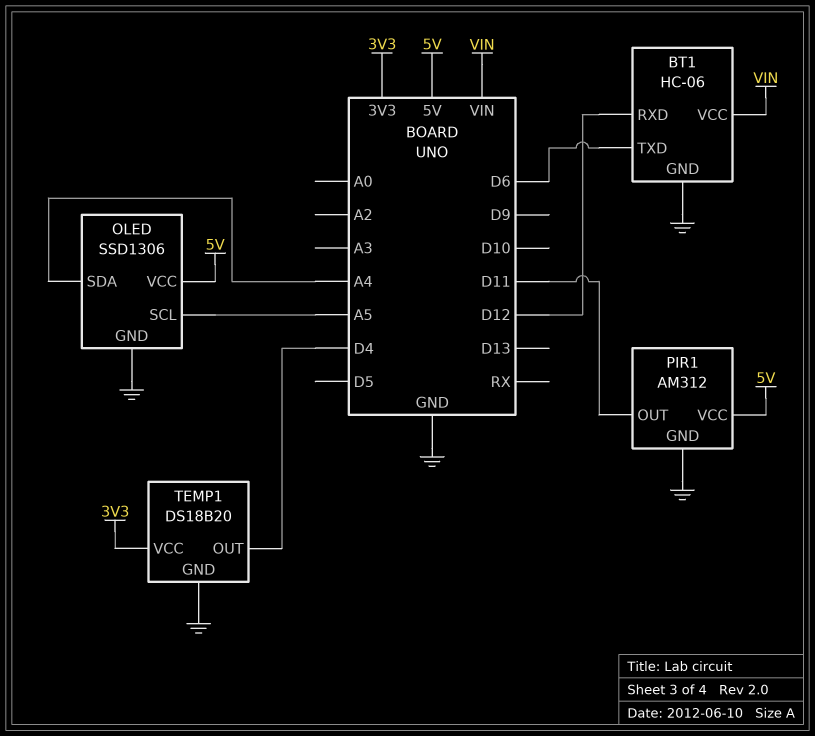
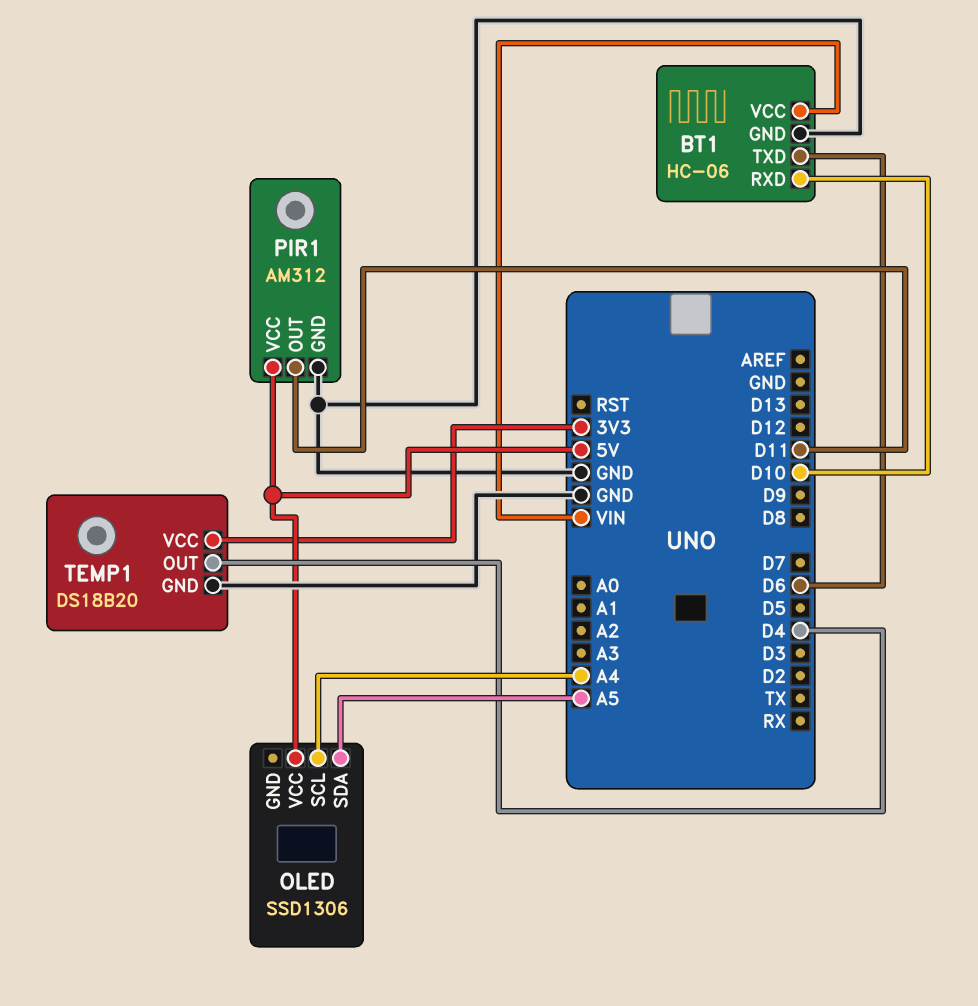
BT1 pin RXD: D12 -> D10
OLED pin GND: GND -> none
OLED pin SCL: A5 -> A4
OLED pin SDA: A4 -> A5

